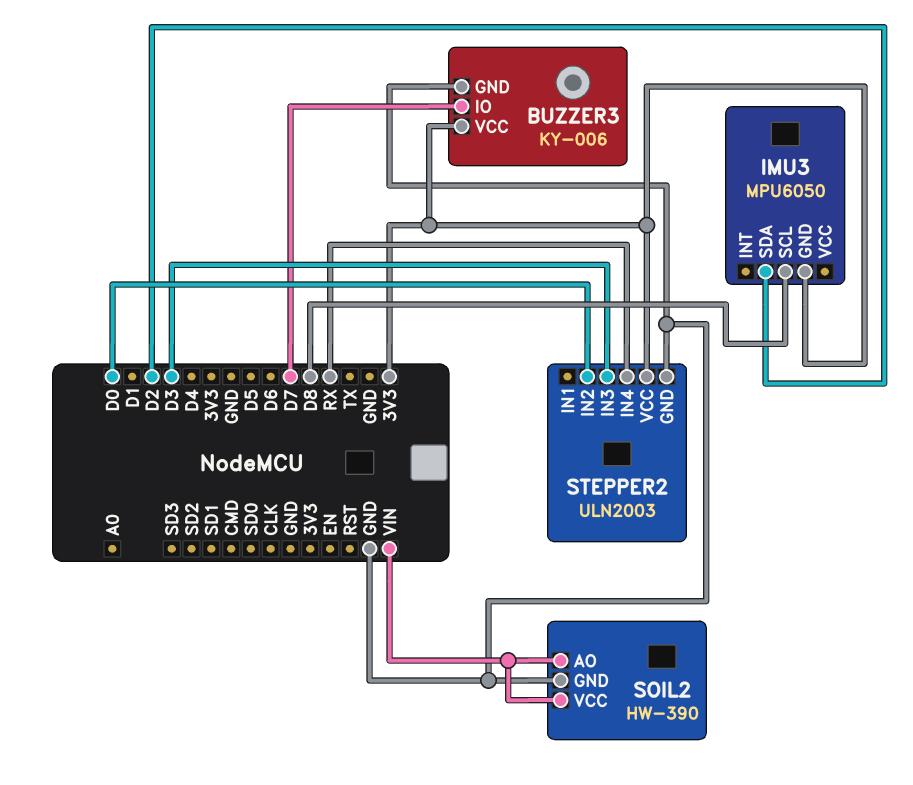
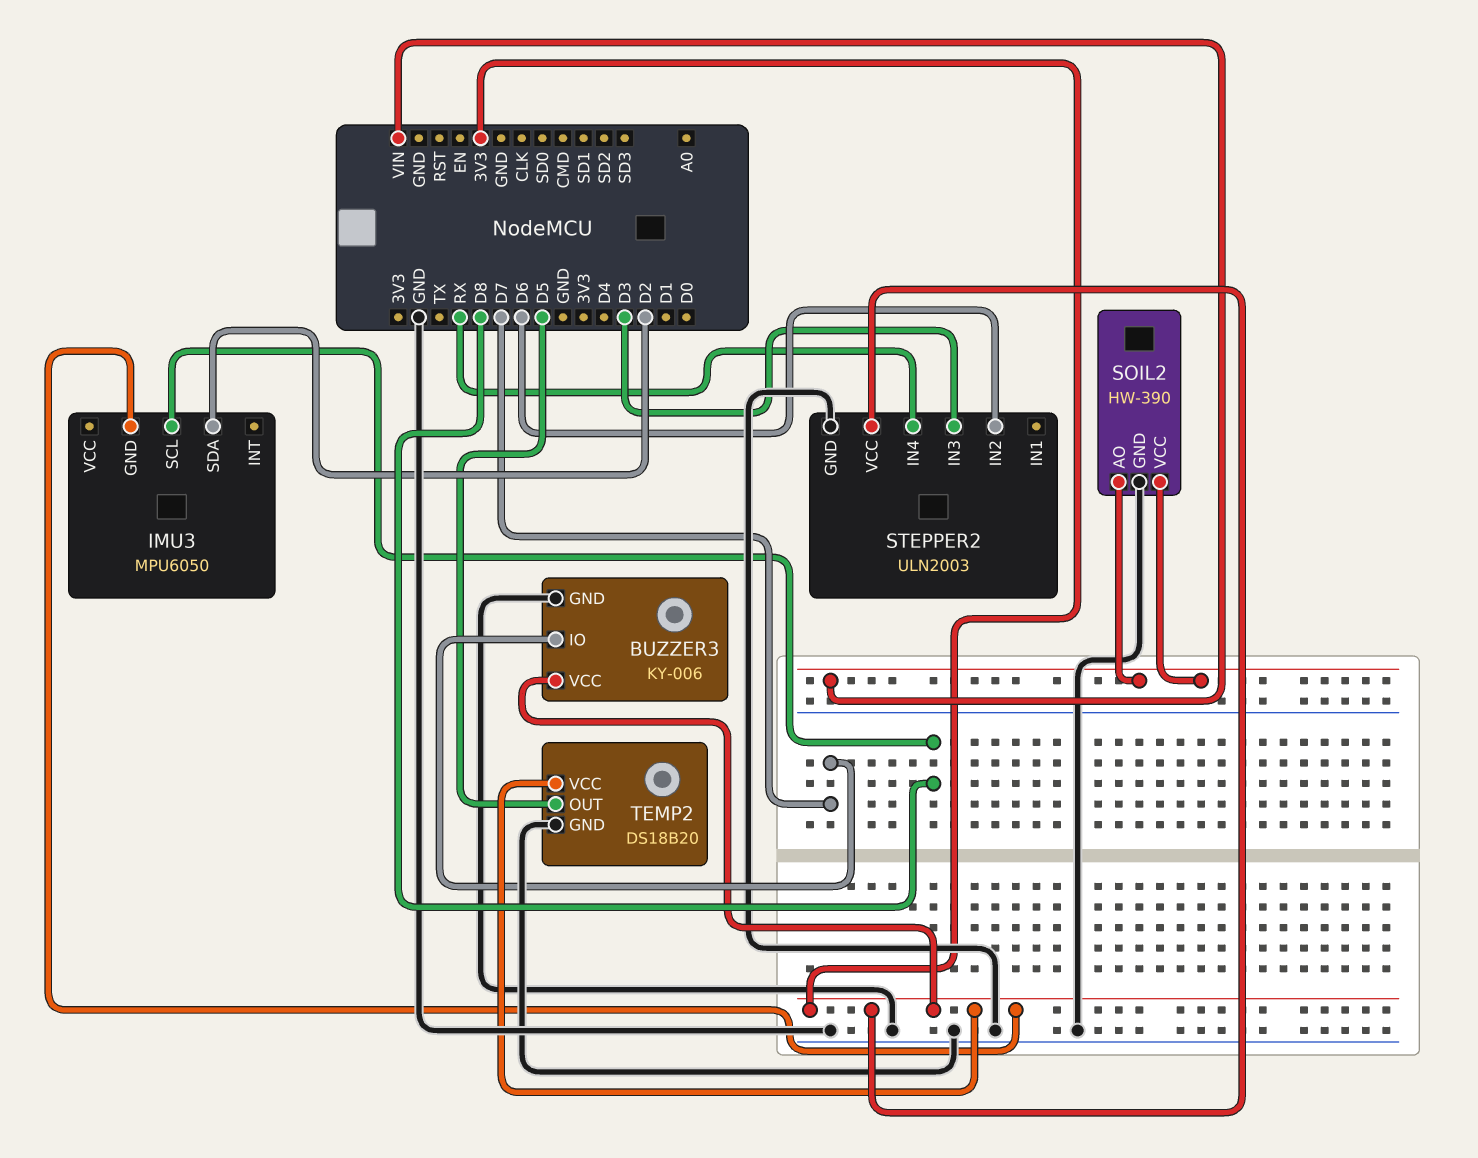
STEPPER2 pin IN2: D0 -> D6
TEMP2: none -> DS18B20
TEMP2 pin GND: none -> GND
TEMP2 pin OUT: none -> D5
TEMP2 pin VCC: none -> 3V3

